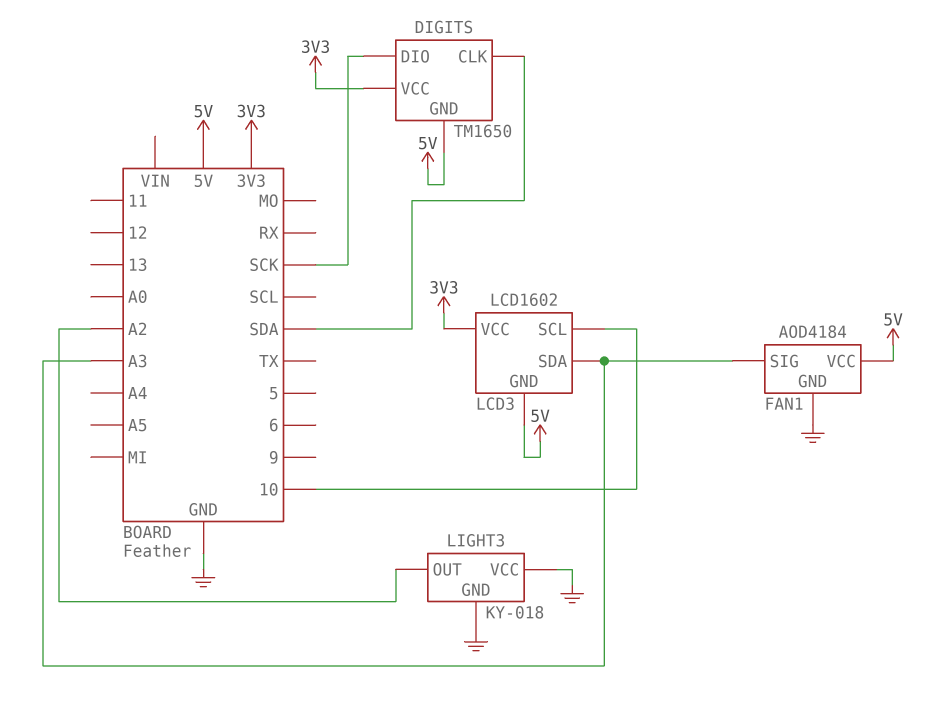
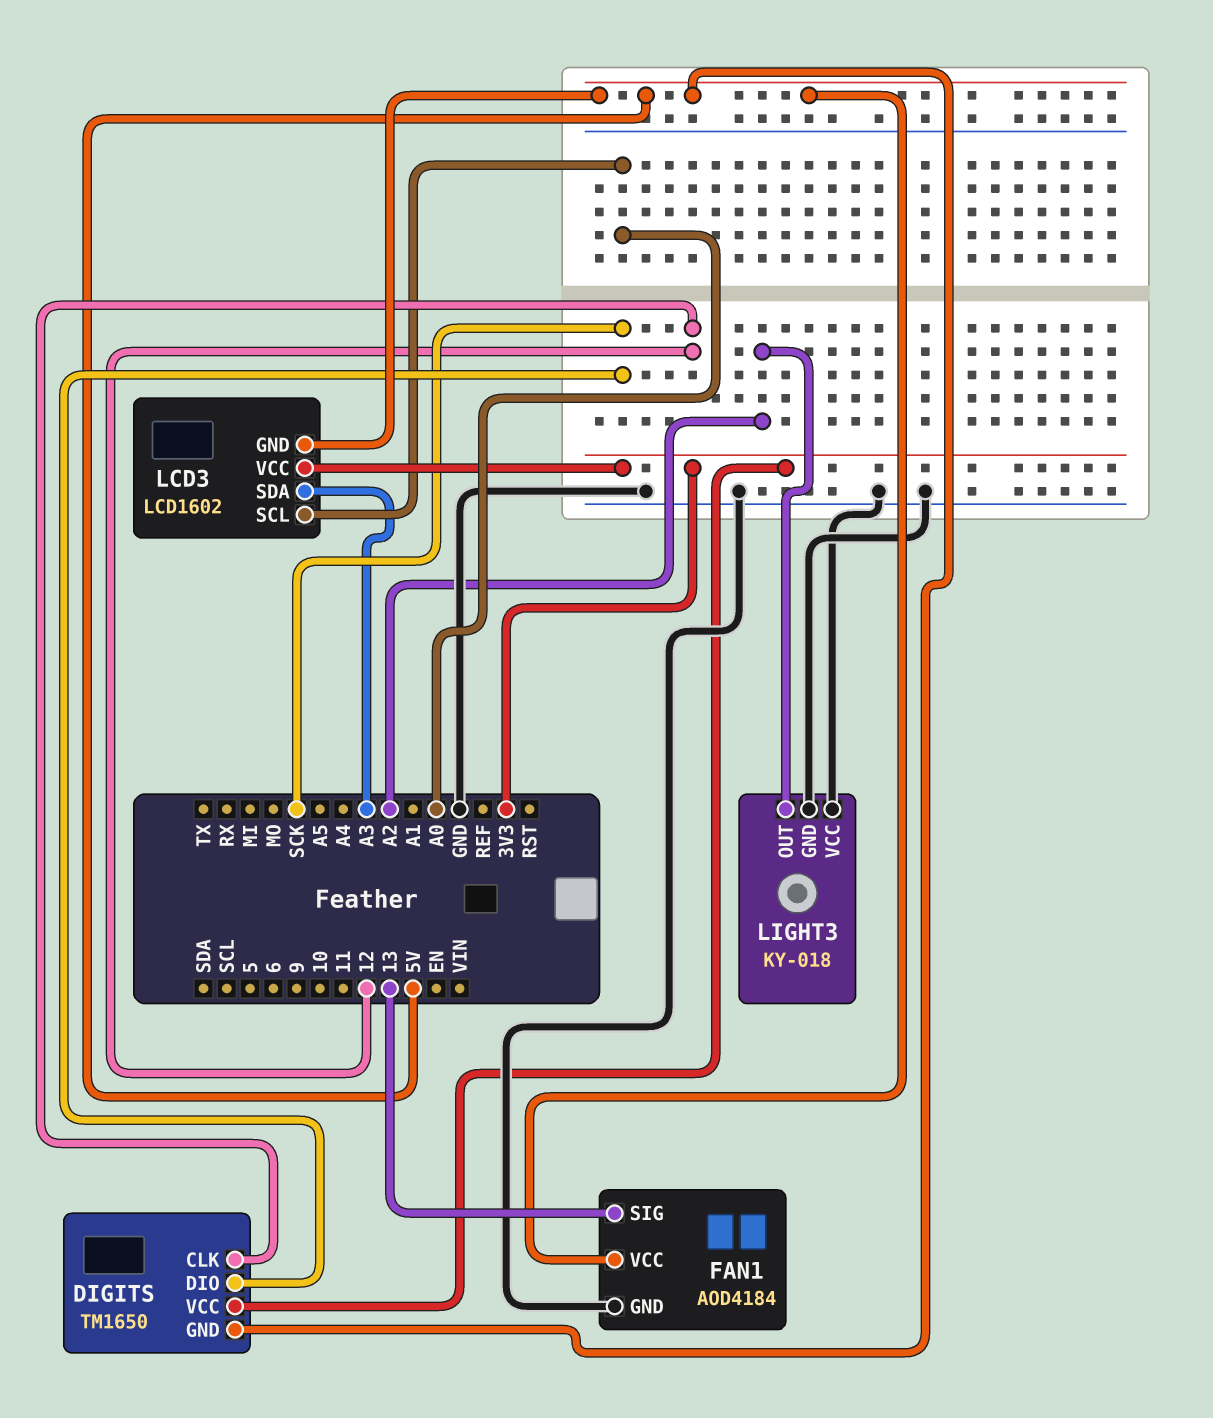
DIGITS pin CLK: SDA -> 12
FAN1 pin SIG: A3 -> 13
LCD3 pin SCL: 10 -> A0

